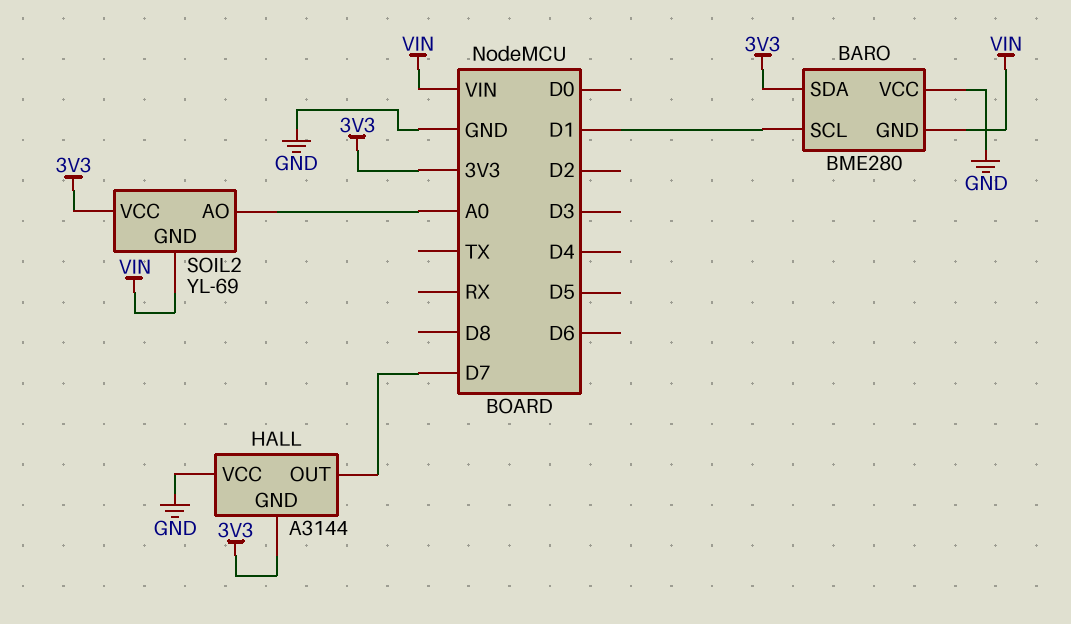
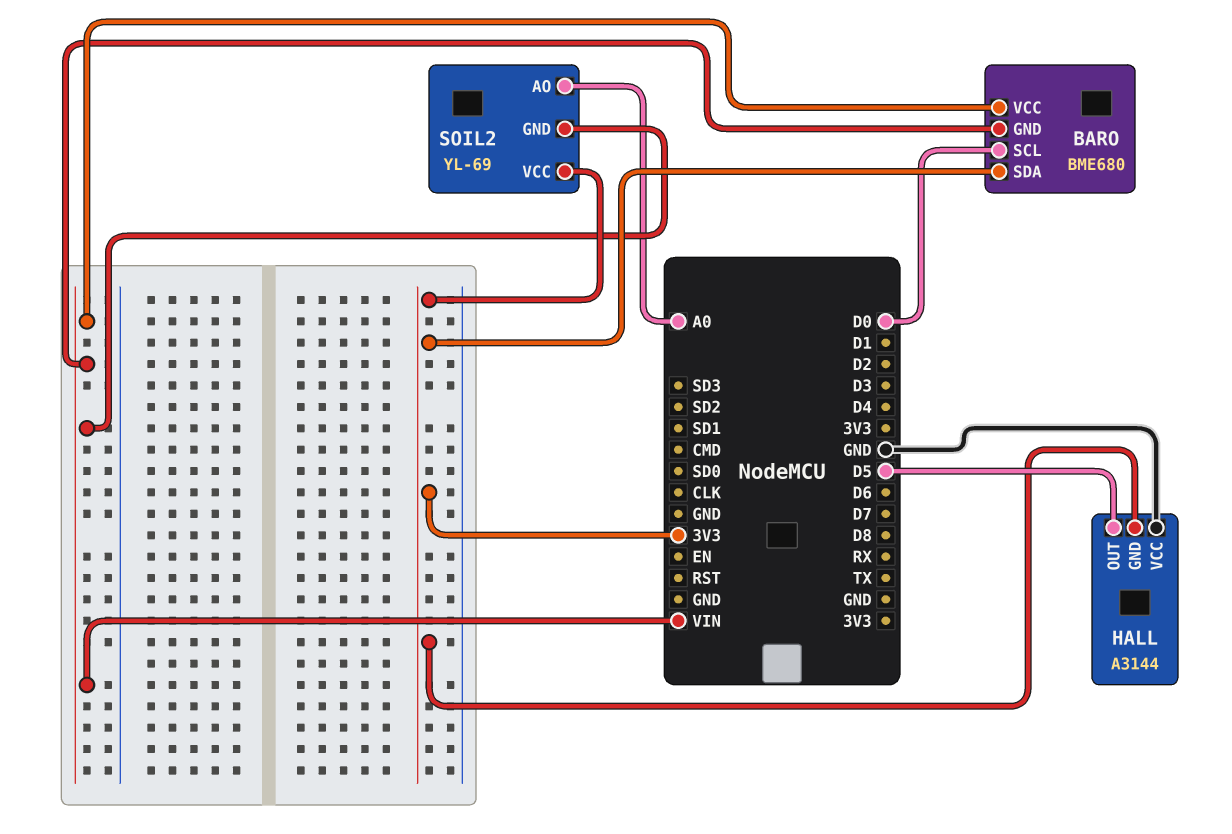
BARO: BME280 -> BME680
BARO pin SCL: D1 -> D0
BARO pin VCC: GND -> VIN
HALL pin OUT: D7 -> D5

